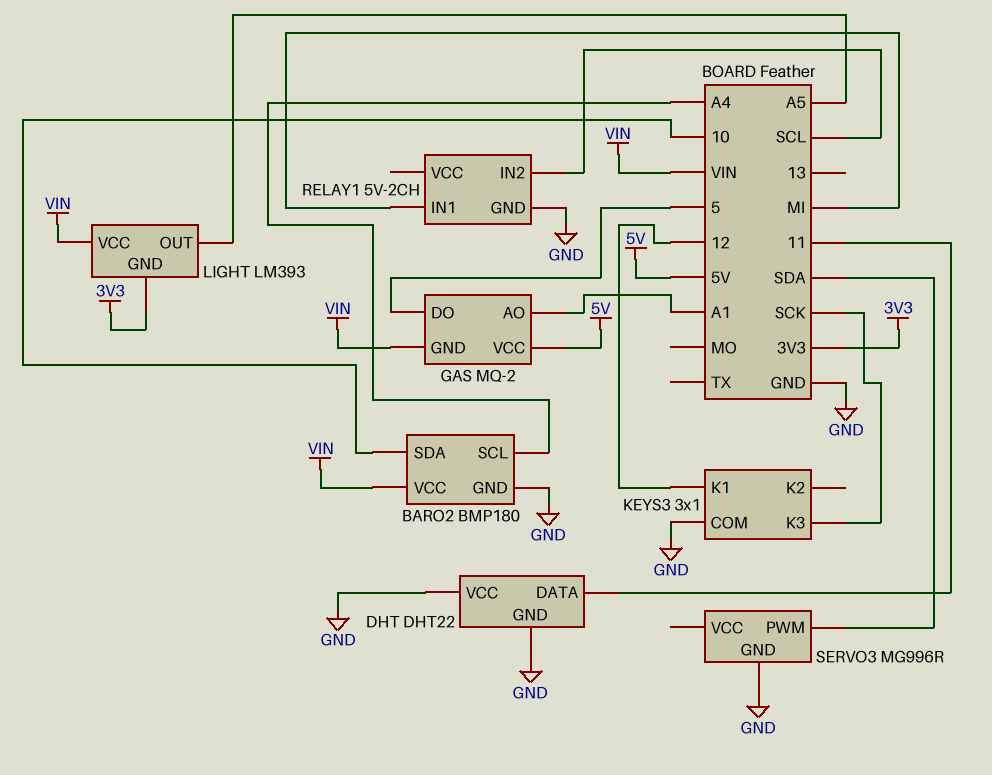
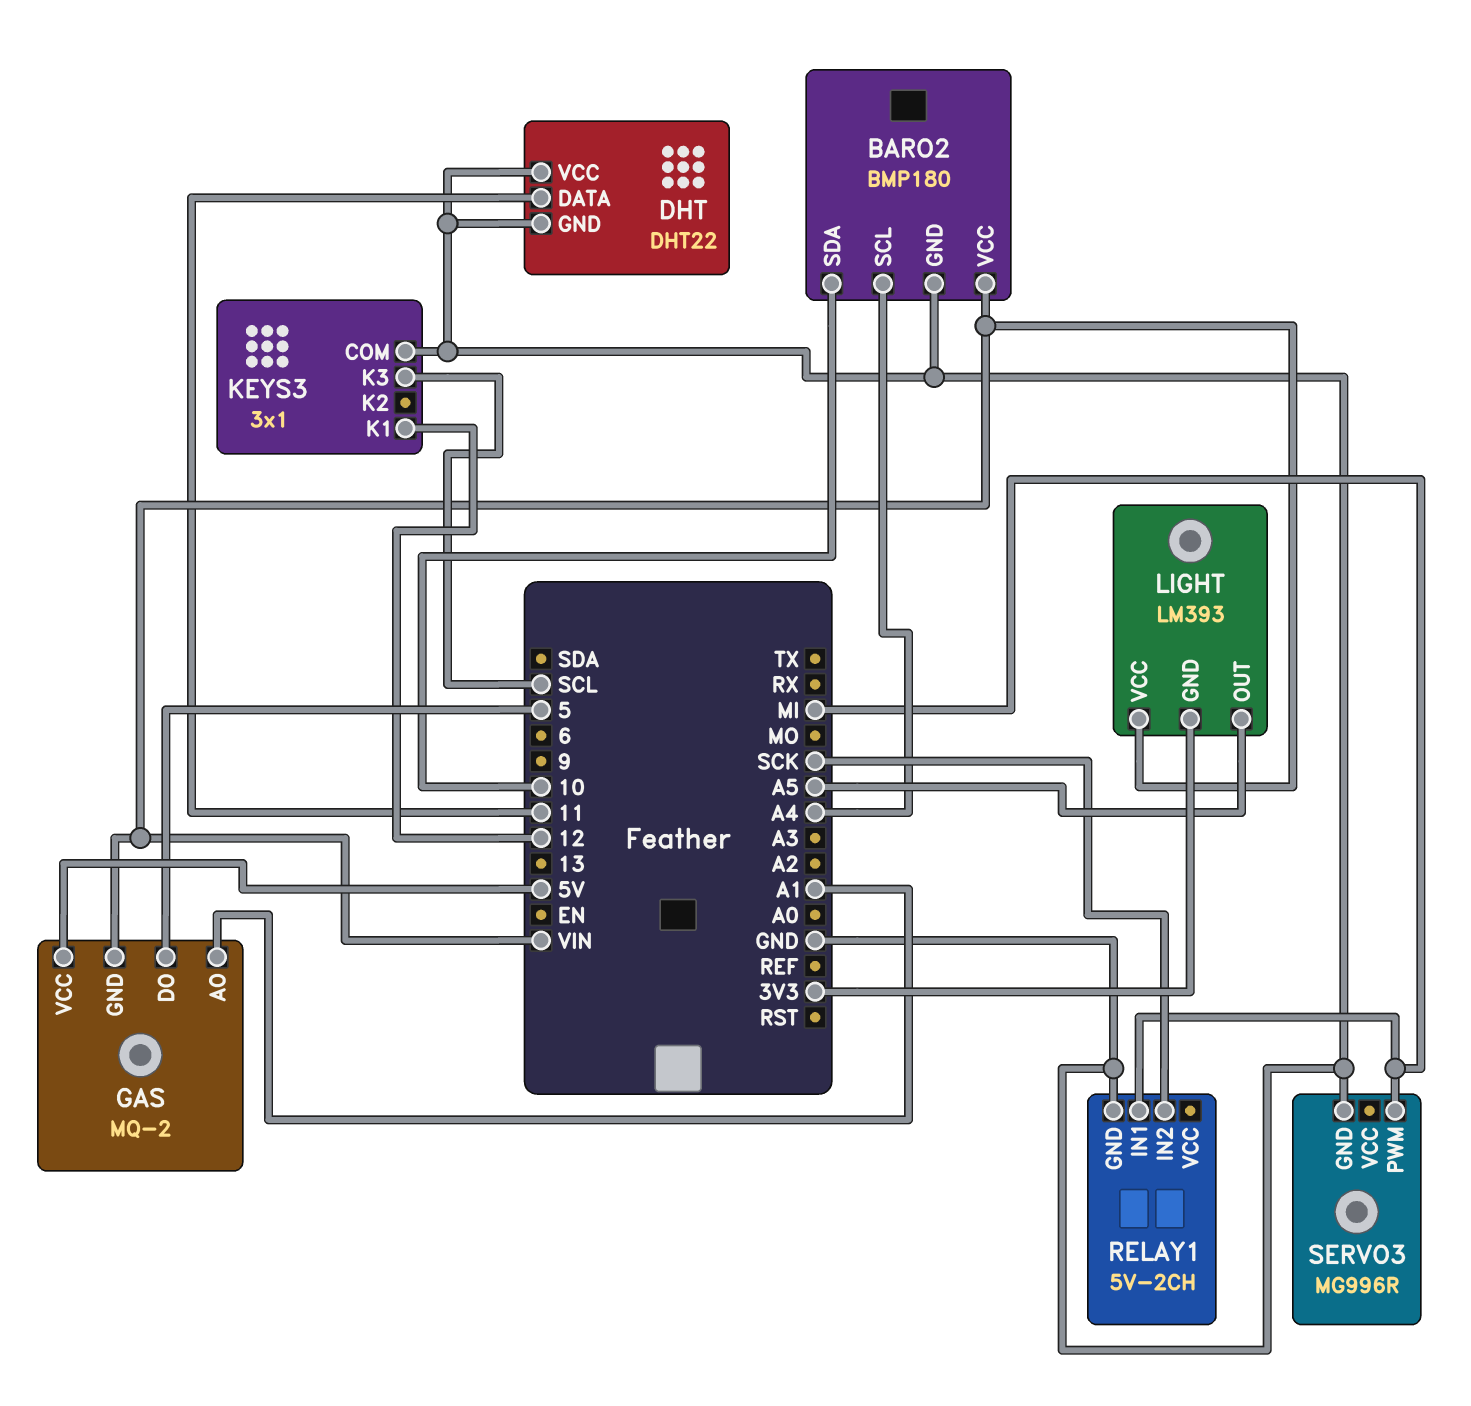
KEYS3 pin K3: SCK -> SCL
RELAY1 pin IN2: SCL -> SCK
SERVO3 pin PWM: SDA -> MI

